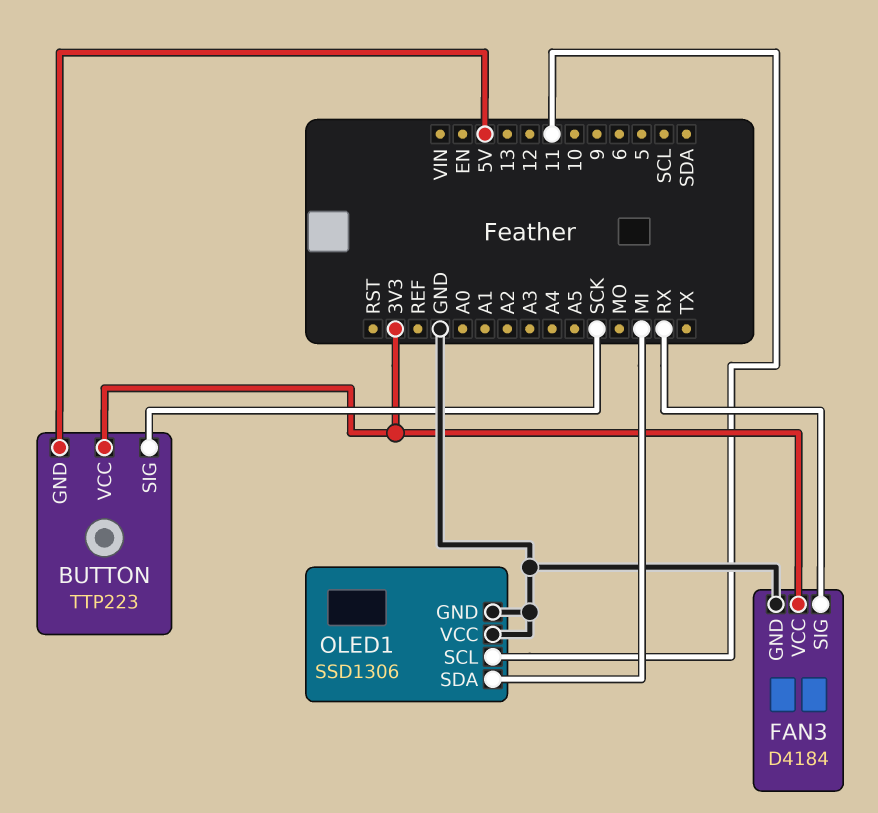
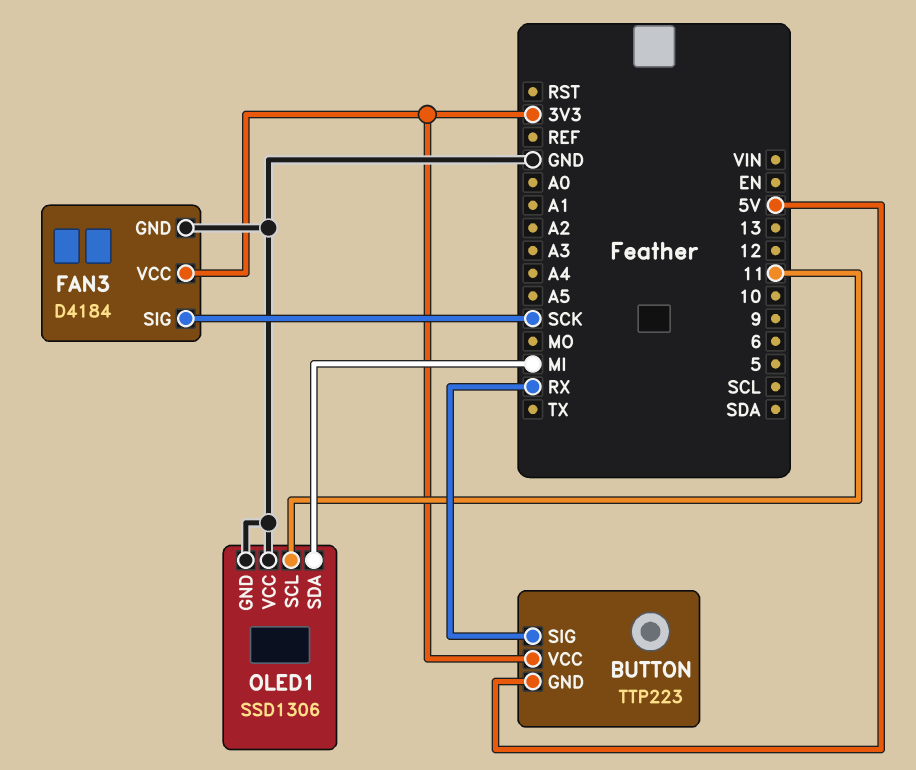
BUTTON pin SIG: SCK -> RX
FAN3 pin SIG: RX -> SCK

